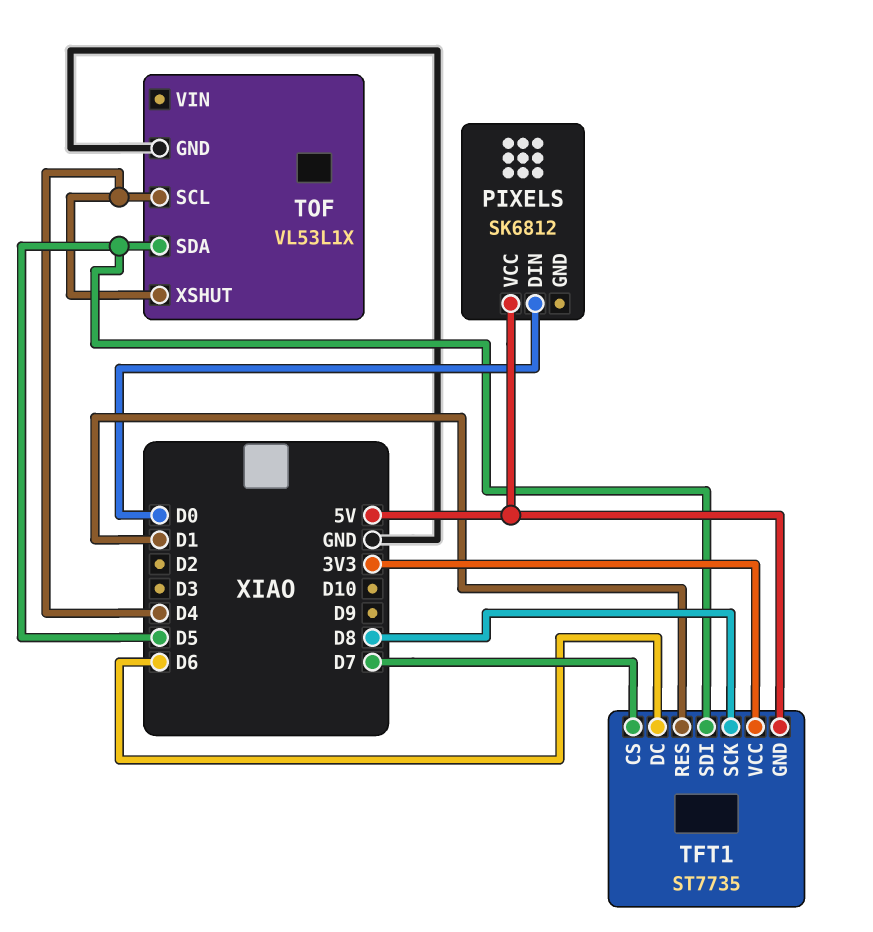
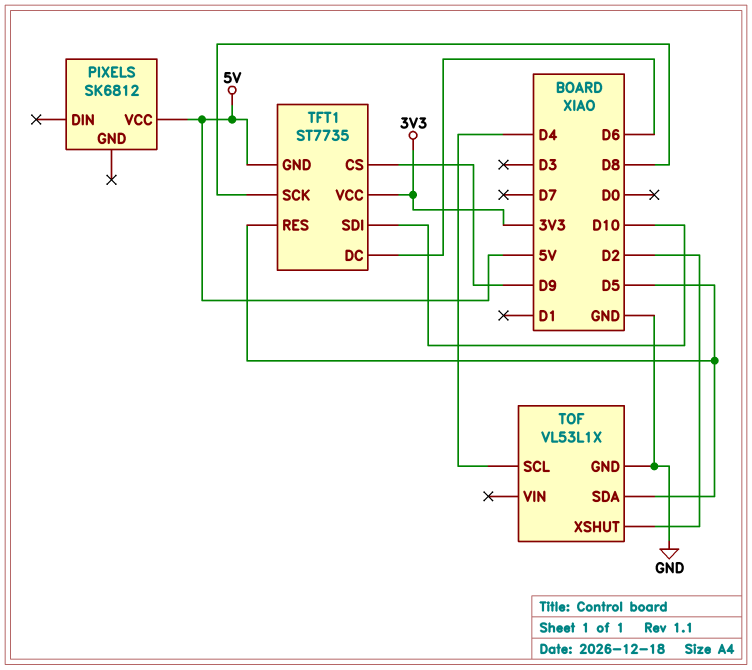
PIXELS pin DIN: D0 -> none
TFT1 pin CS: D7 -> D9
TFT1 pin RES: D1 -> D5
TFT1 pin SDI: D5 -> D10
TOF pin XSHUT: D4 -> D2

